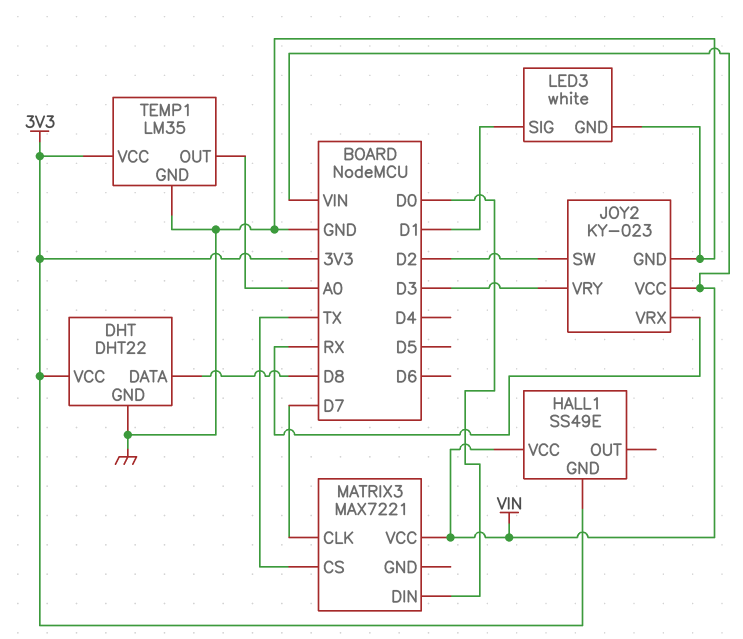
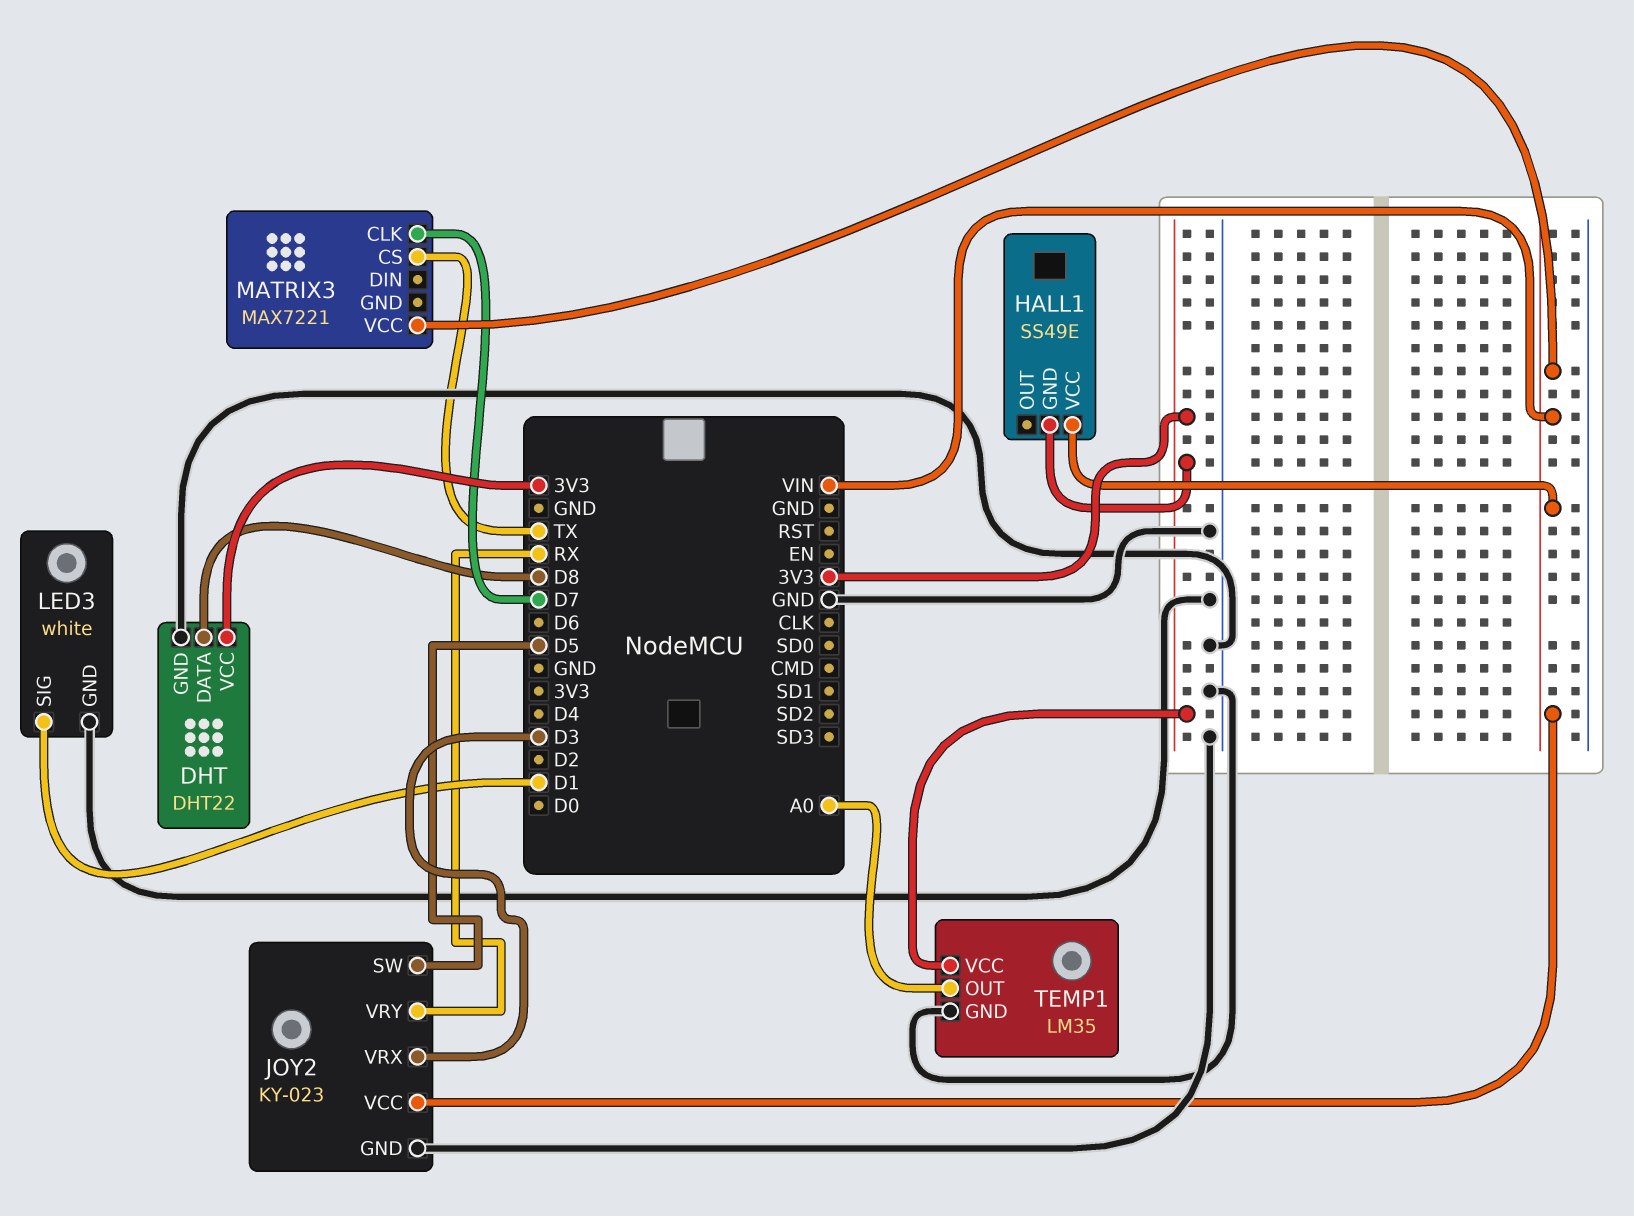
JOY2 pin SW: D2 -> D5
JOY2 pin VRX: RX -> D3
JOY2 pin VRY: D3 -> RX
MATRIX3 pin DIN: D0 -> none

